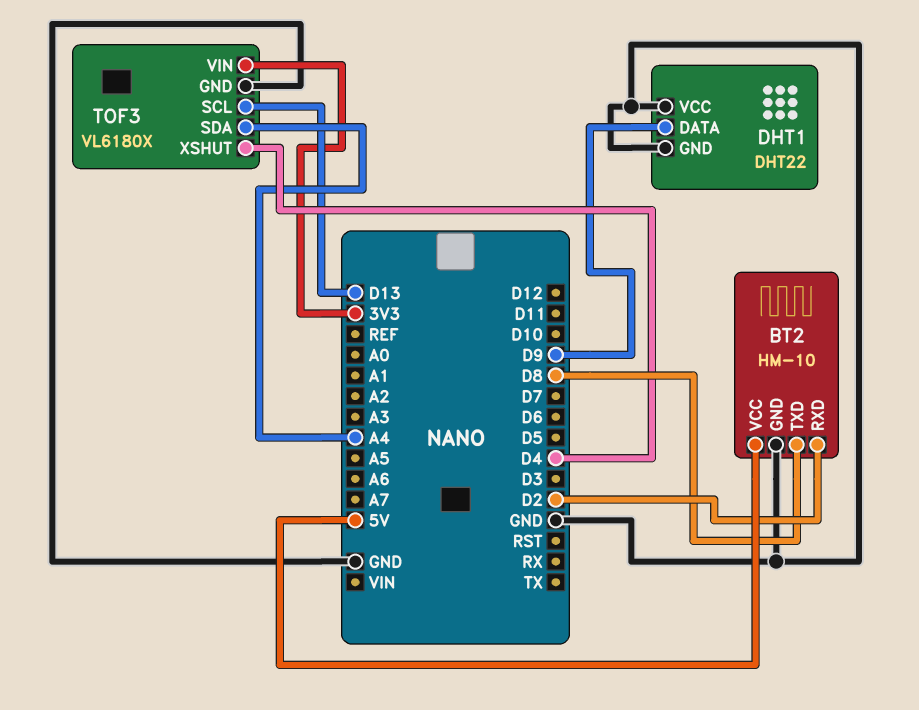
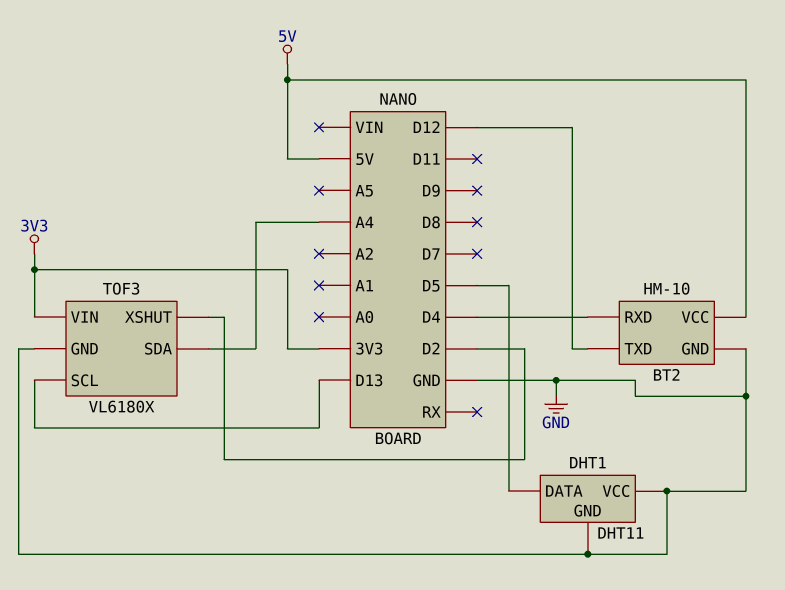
BT2 pin RXD: D2 -> D4
BT2 pin TXD: D8 -> D12
DHT1: DHT22 -> DHT11
DHT1 pin DATA: D9 -> D5
TOF3 pin XSHUT: D4 -> D2

